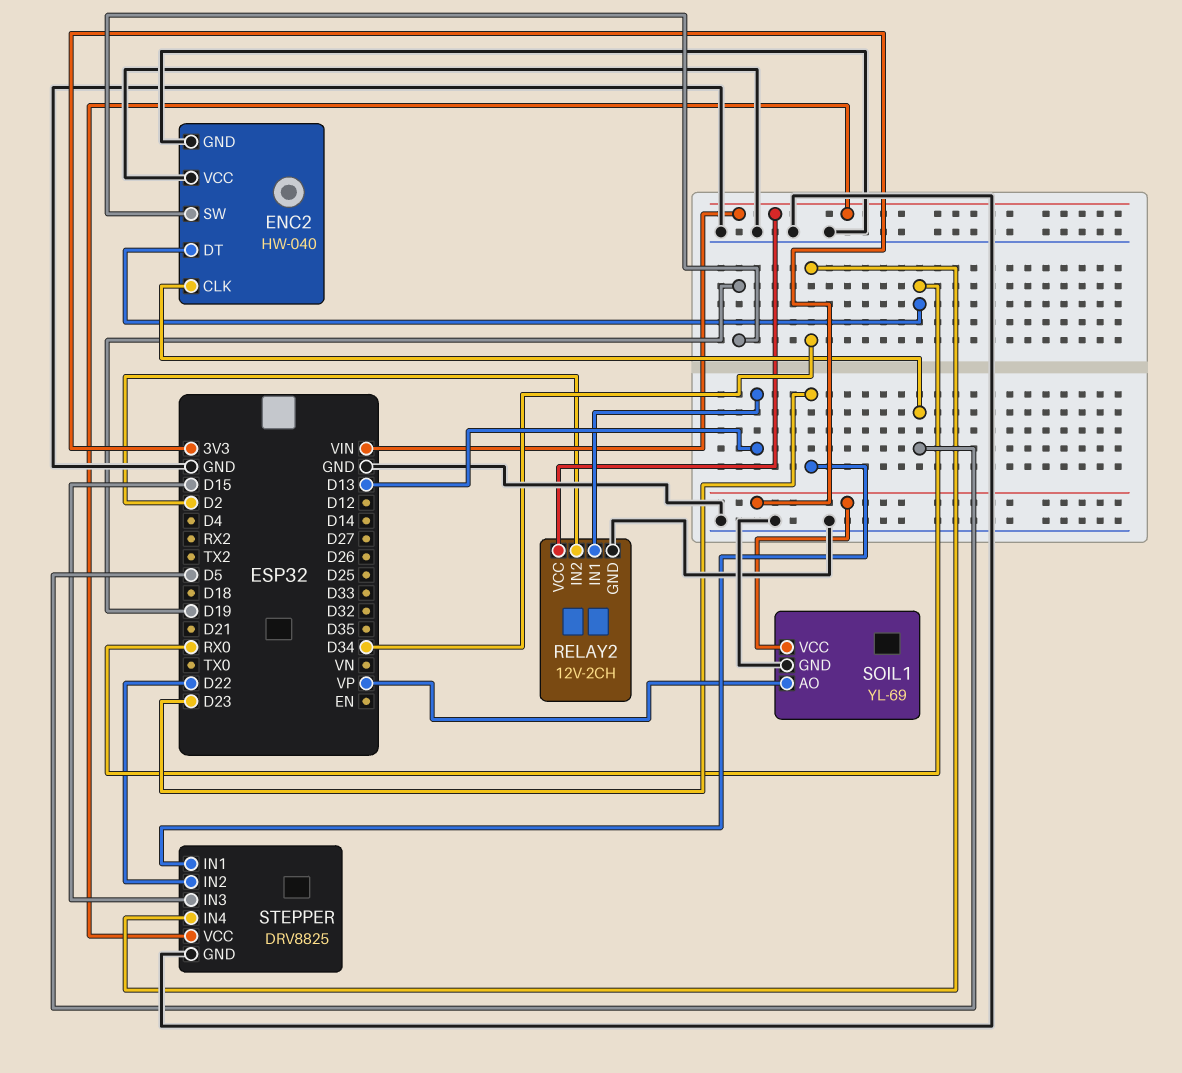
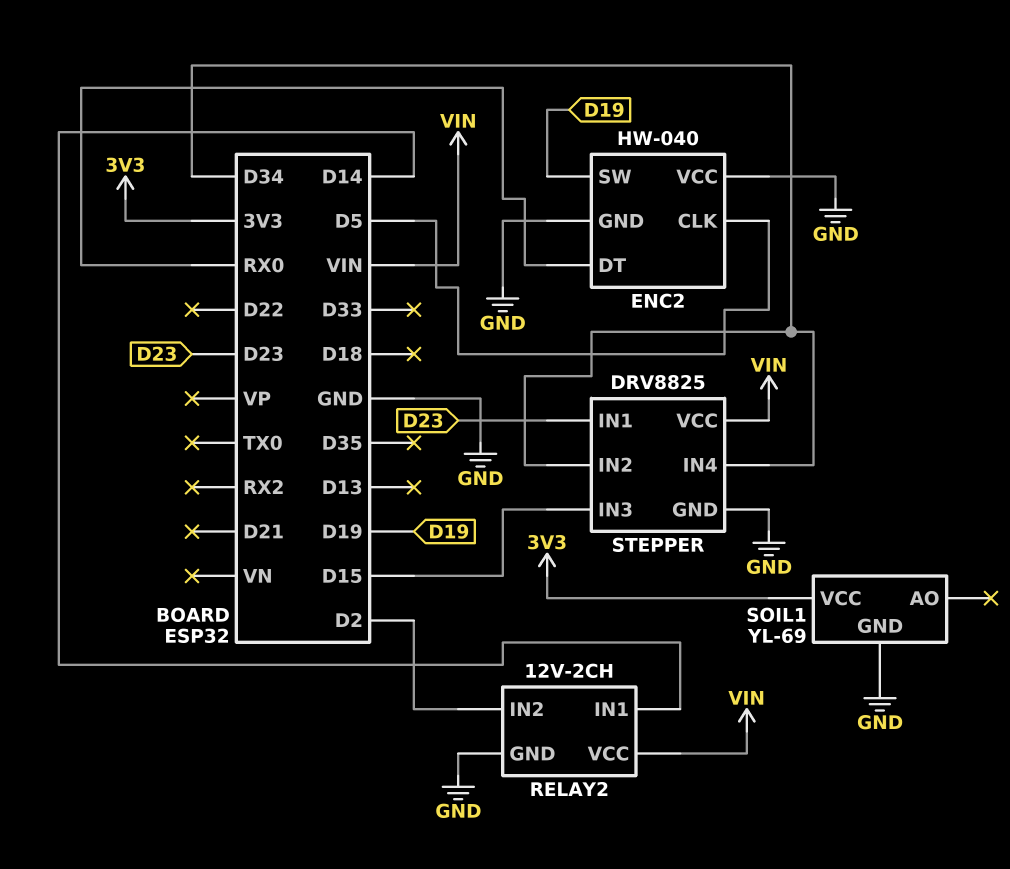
RELAY2 pin IN1: D13 -> D14
SOIL1 pin AO: VP -> none
STEPPER pin IN2: D22 -> D34

